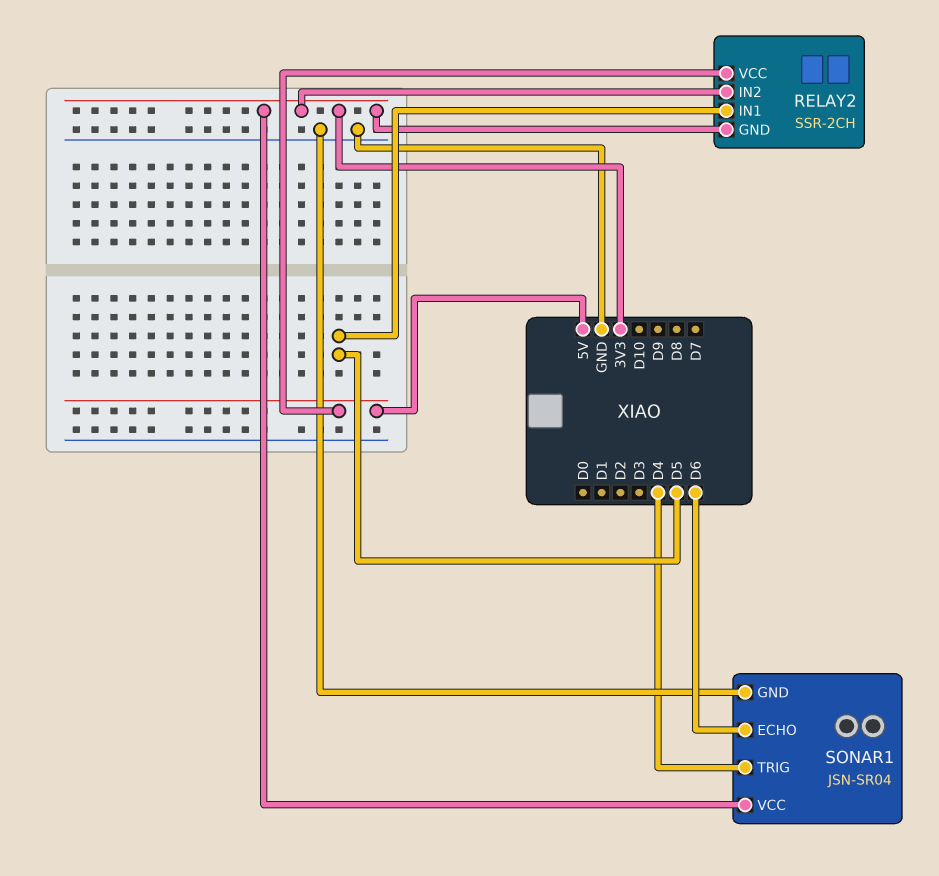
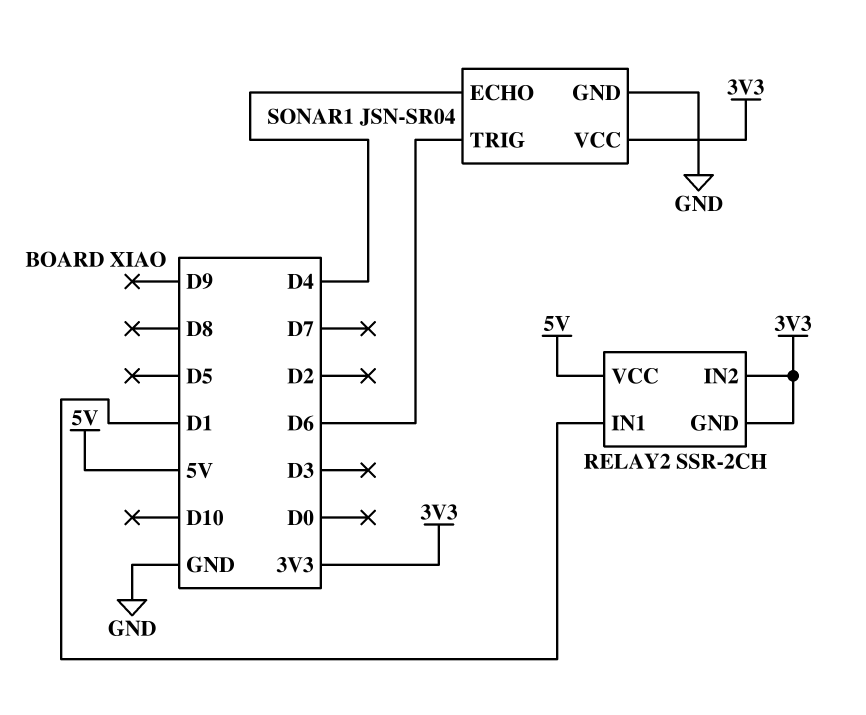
RELAY2 pin IN1: D5 -> D1
SONAR1 pin ECHO: D6 -> D4
SONAR1 pin TRIG: D4 -> D6

